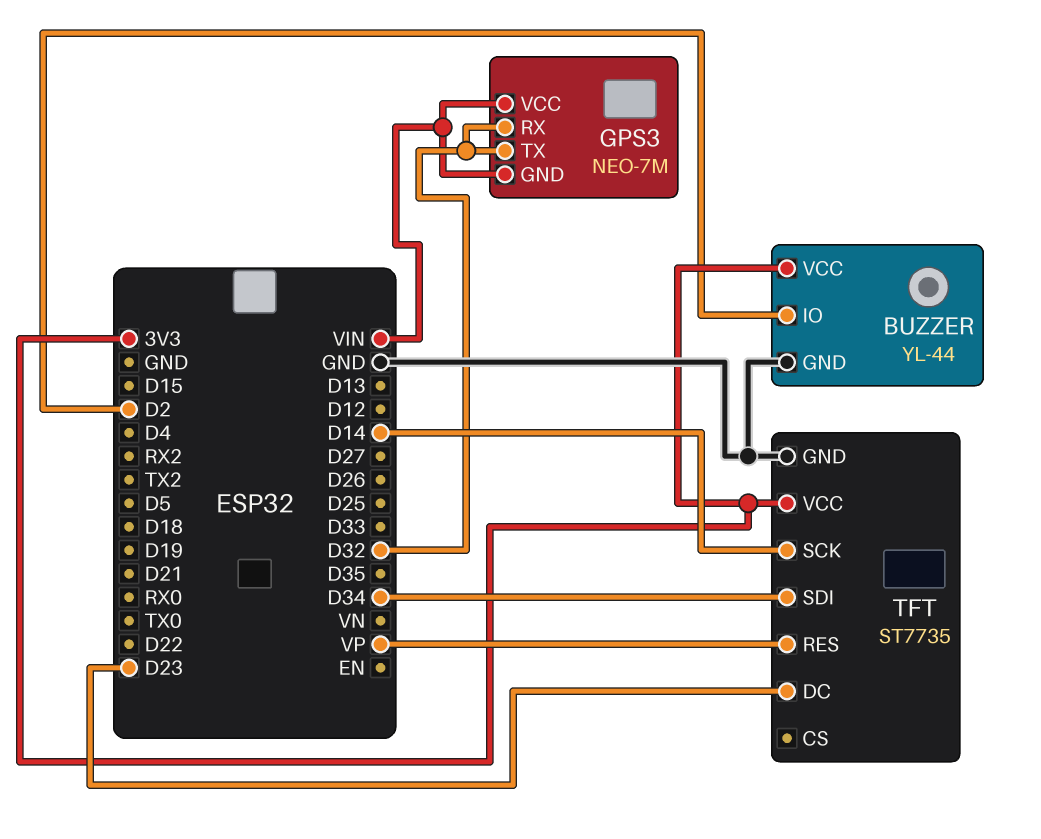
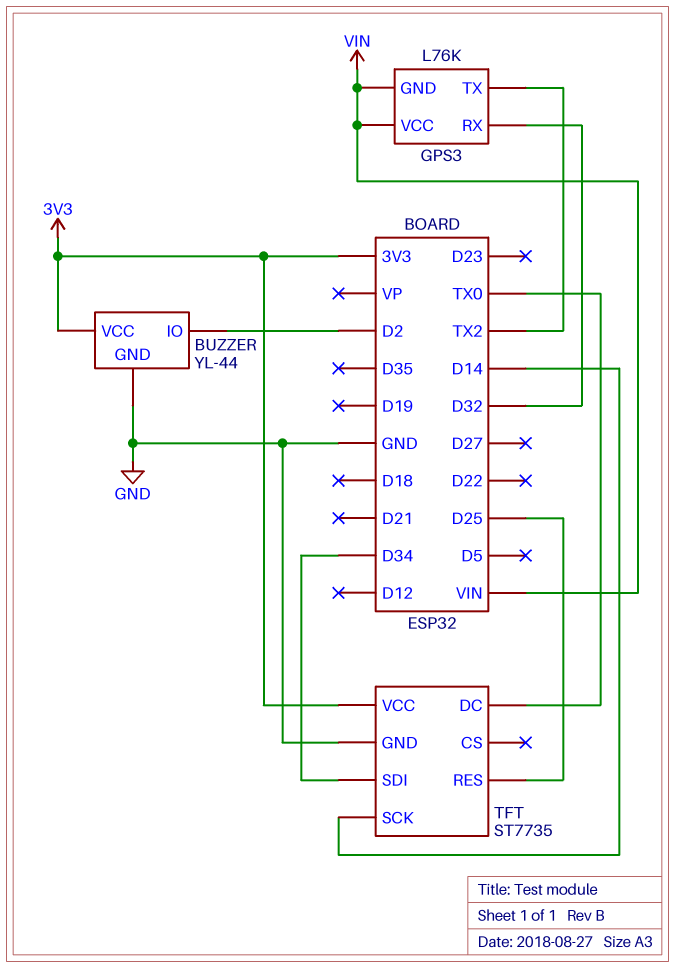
GPS3: NEO-7M -> L76K
GPS3 pin TX: D32 -> TX2
TFT pin DC: D23 -> TX0
TFT pin RES: VP -> D25

